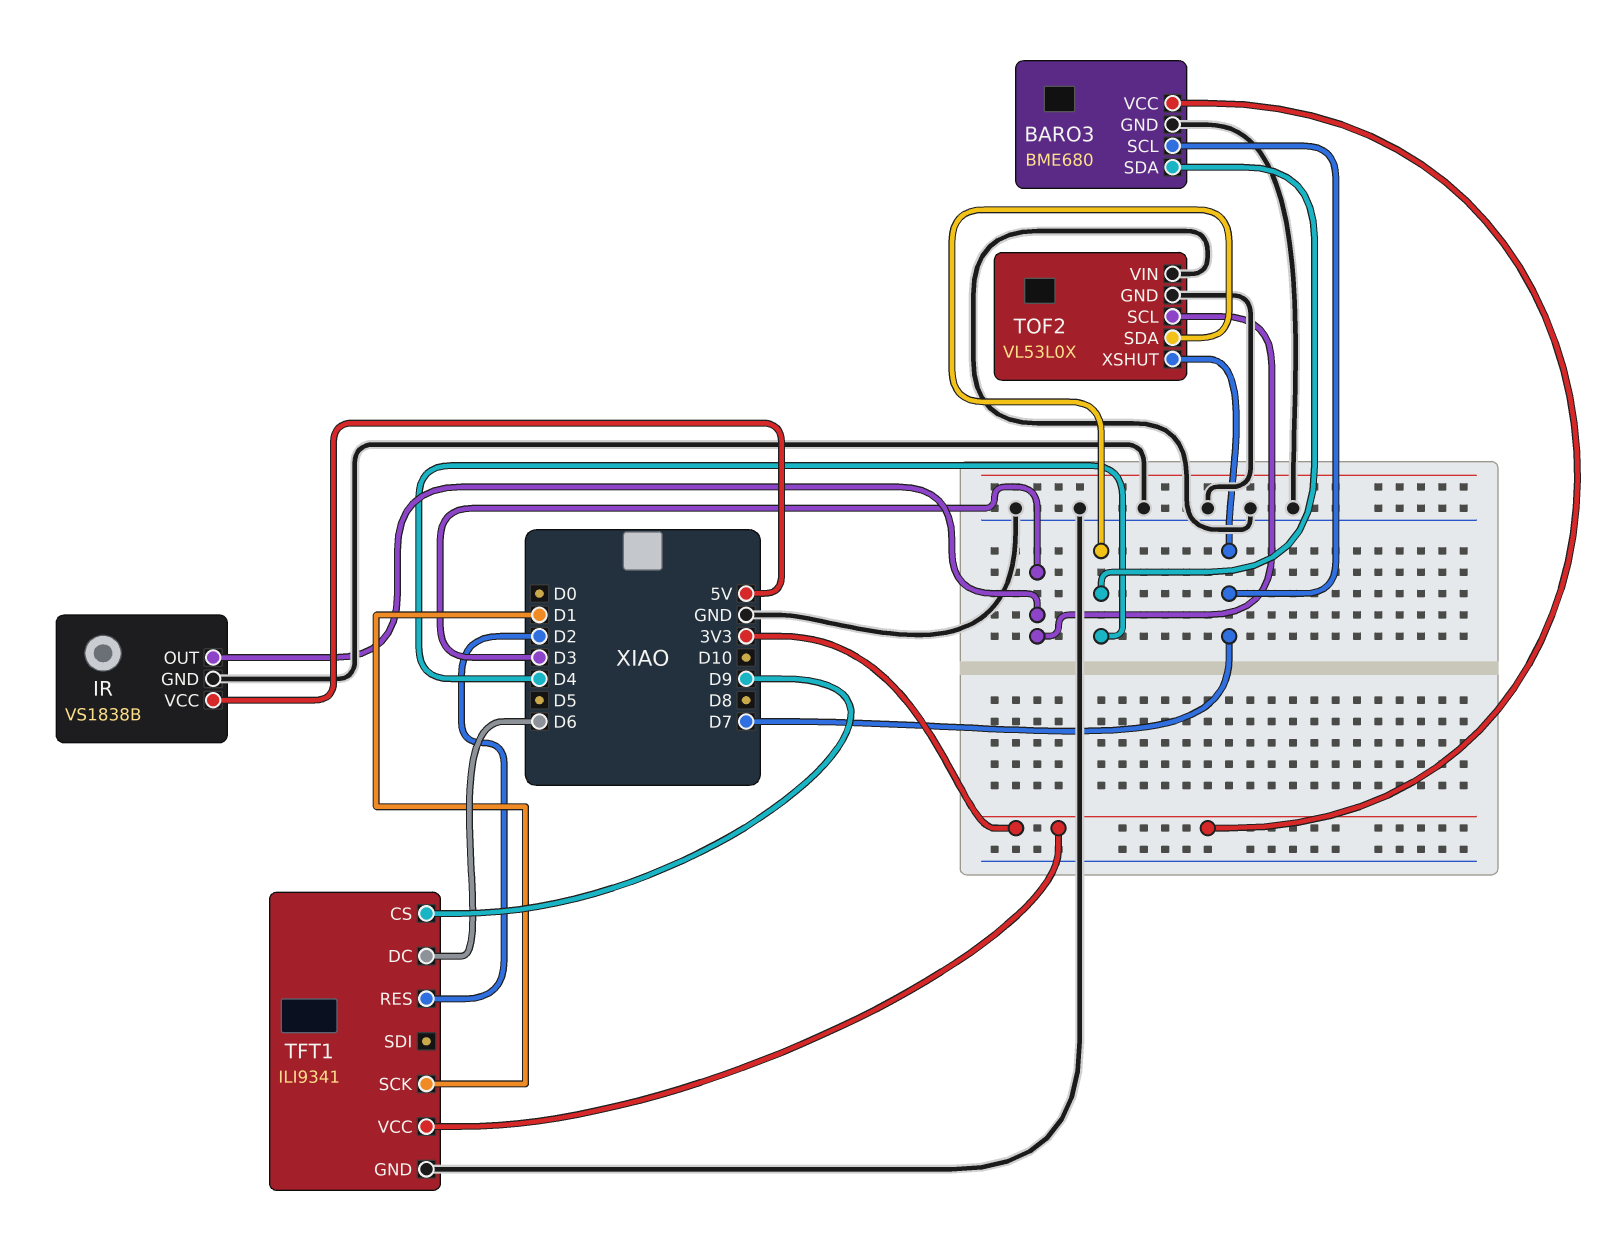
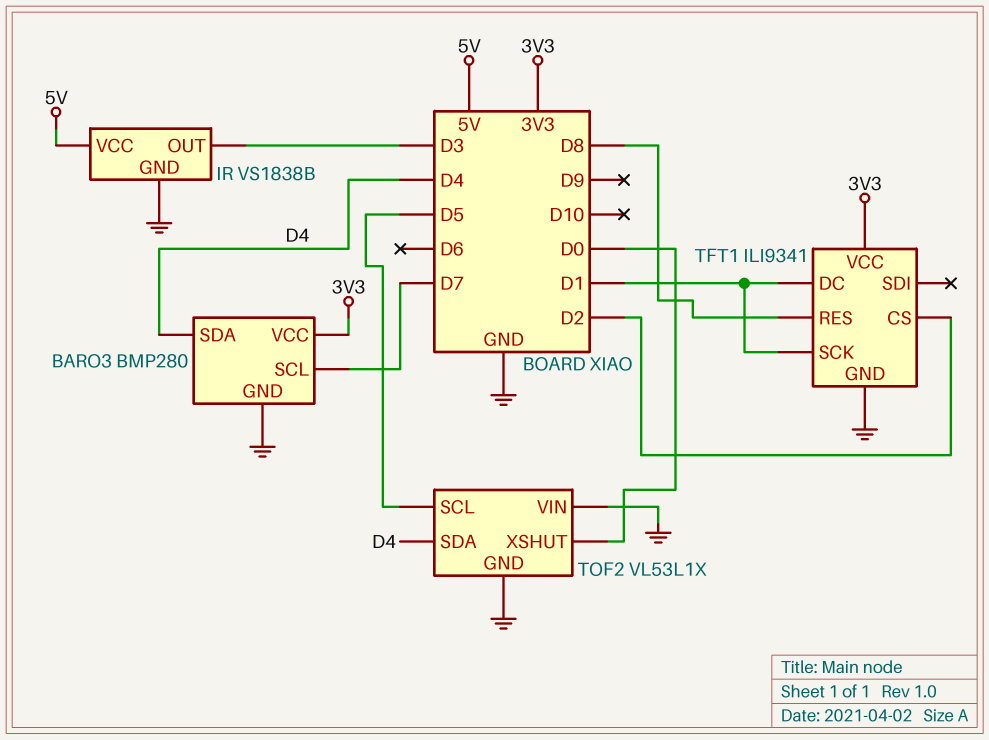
BARO3: BME680 -> BMP280
TFT1 pin CS: D9 -> D2
TFT1 pin DC: D6 -> D1
TFT1 pin RES: D2 -> D8
TOF2: VL53L0X -> VL53L1X
TOF2 pin SCL: D3 -> D5
TOF2 pin XSHUT: D7 -> D0

